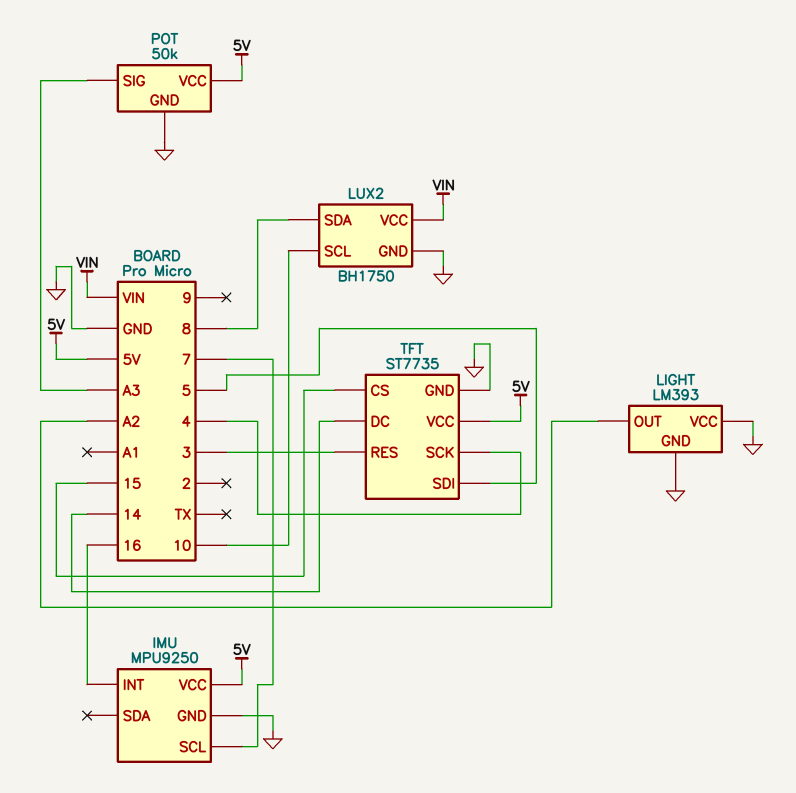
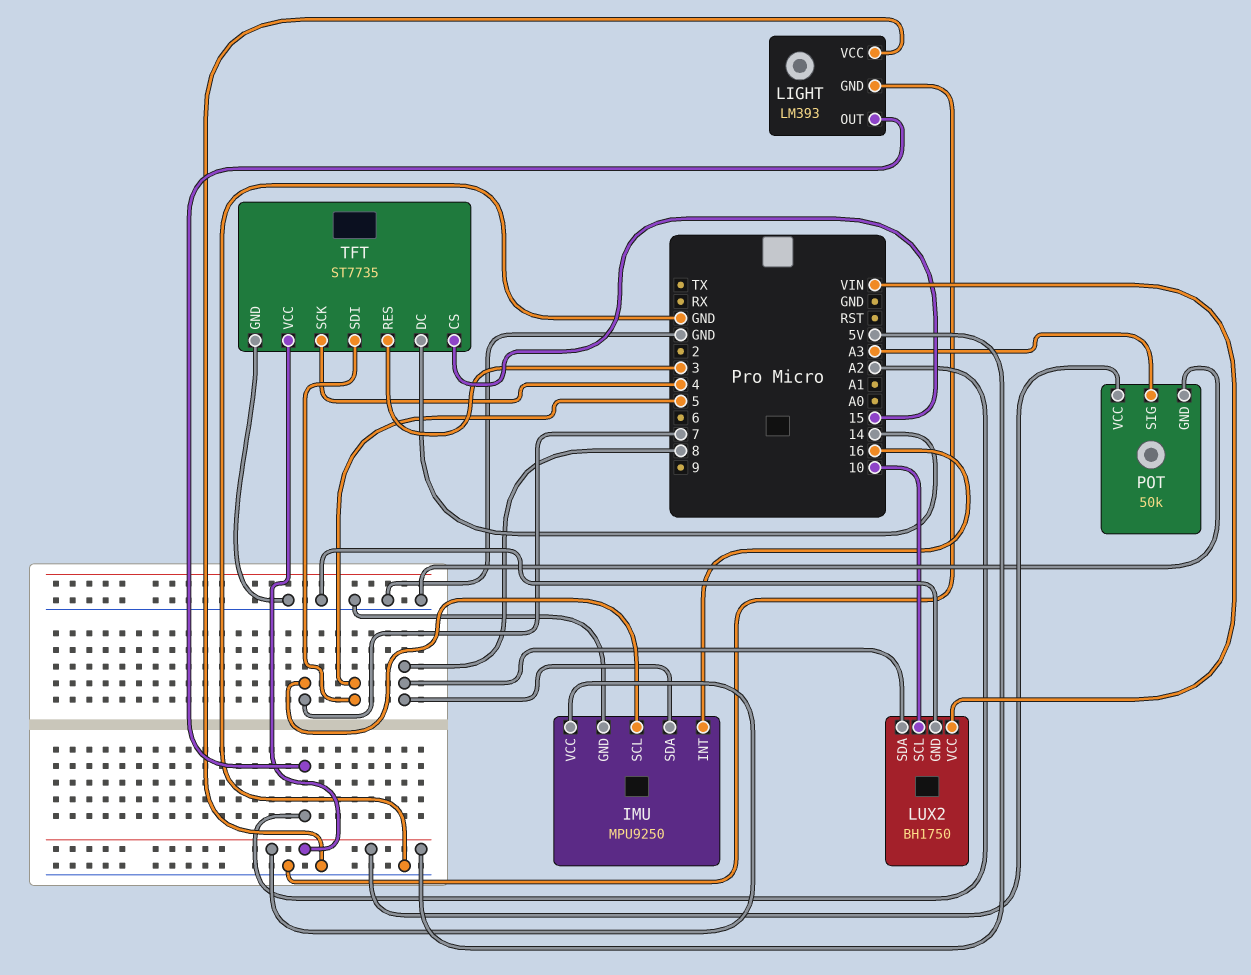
IMU pin SDA: none -> 8

